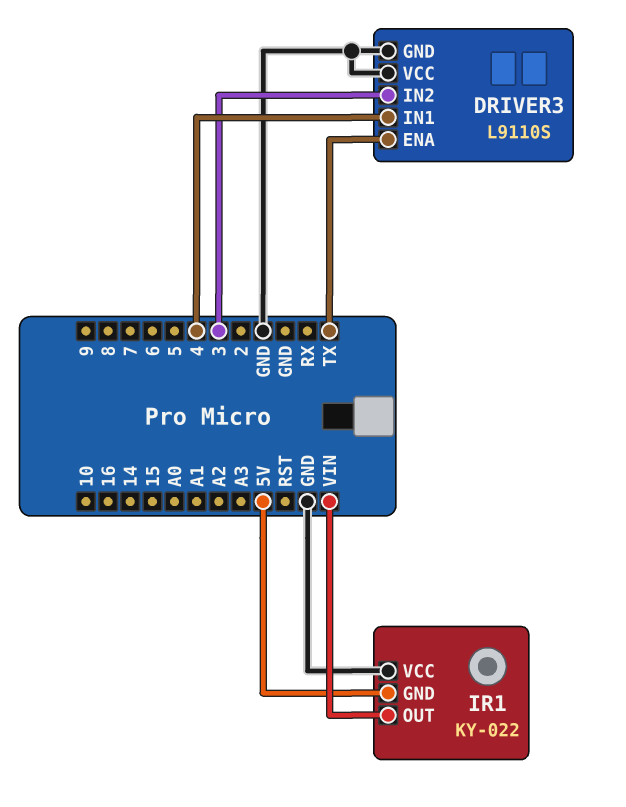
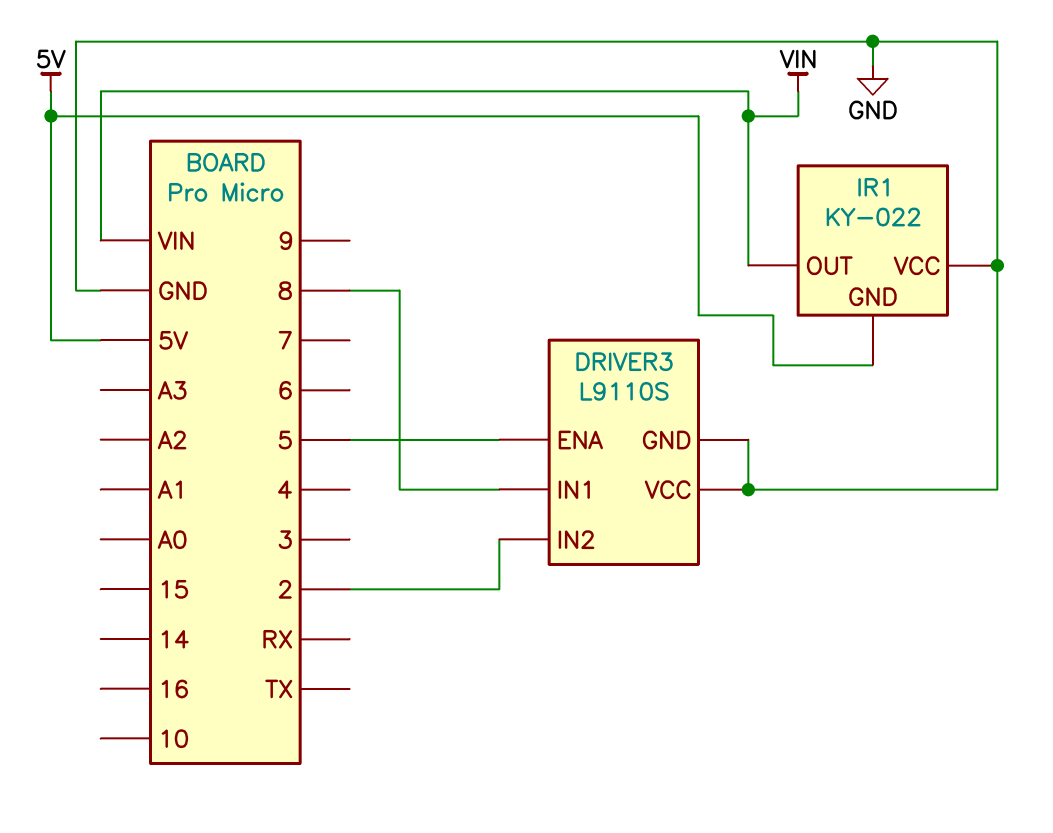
DRIVER3 pin ENA: TX -> 5
DRIVER3 pin IN1: 4 -> 8
DRIVER3 pin IN2: 3 -> 2

